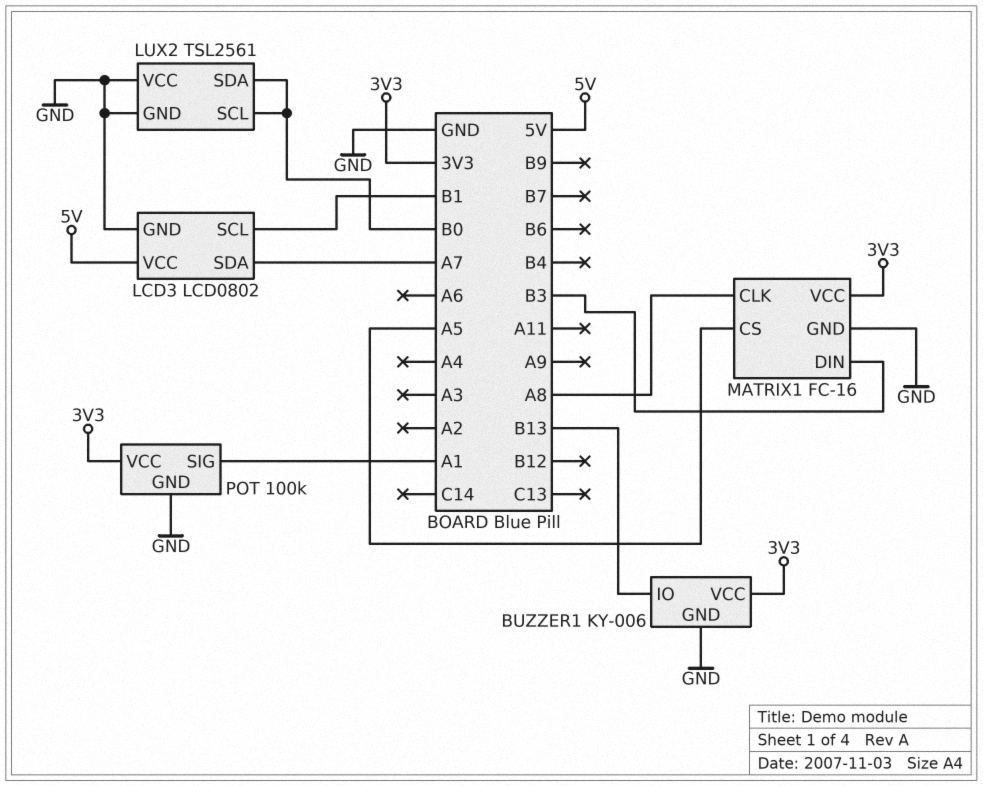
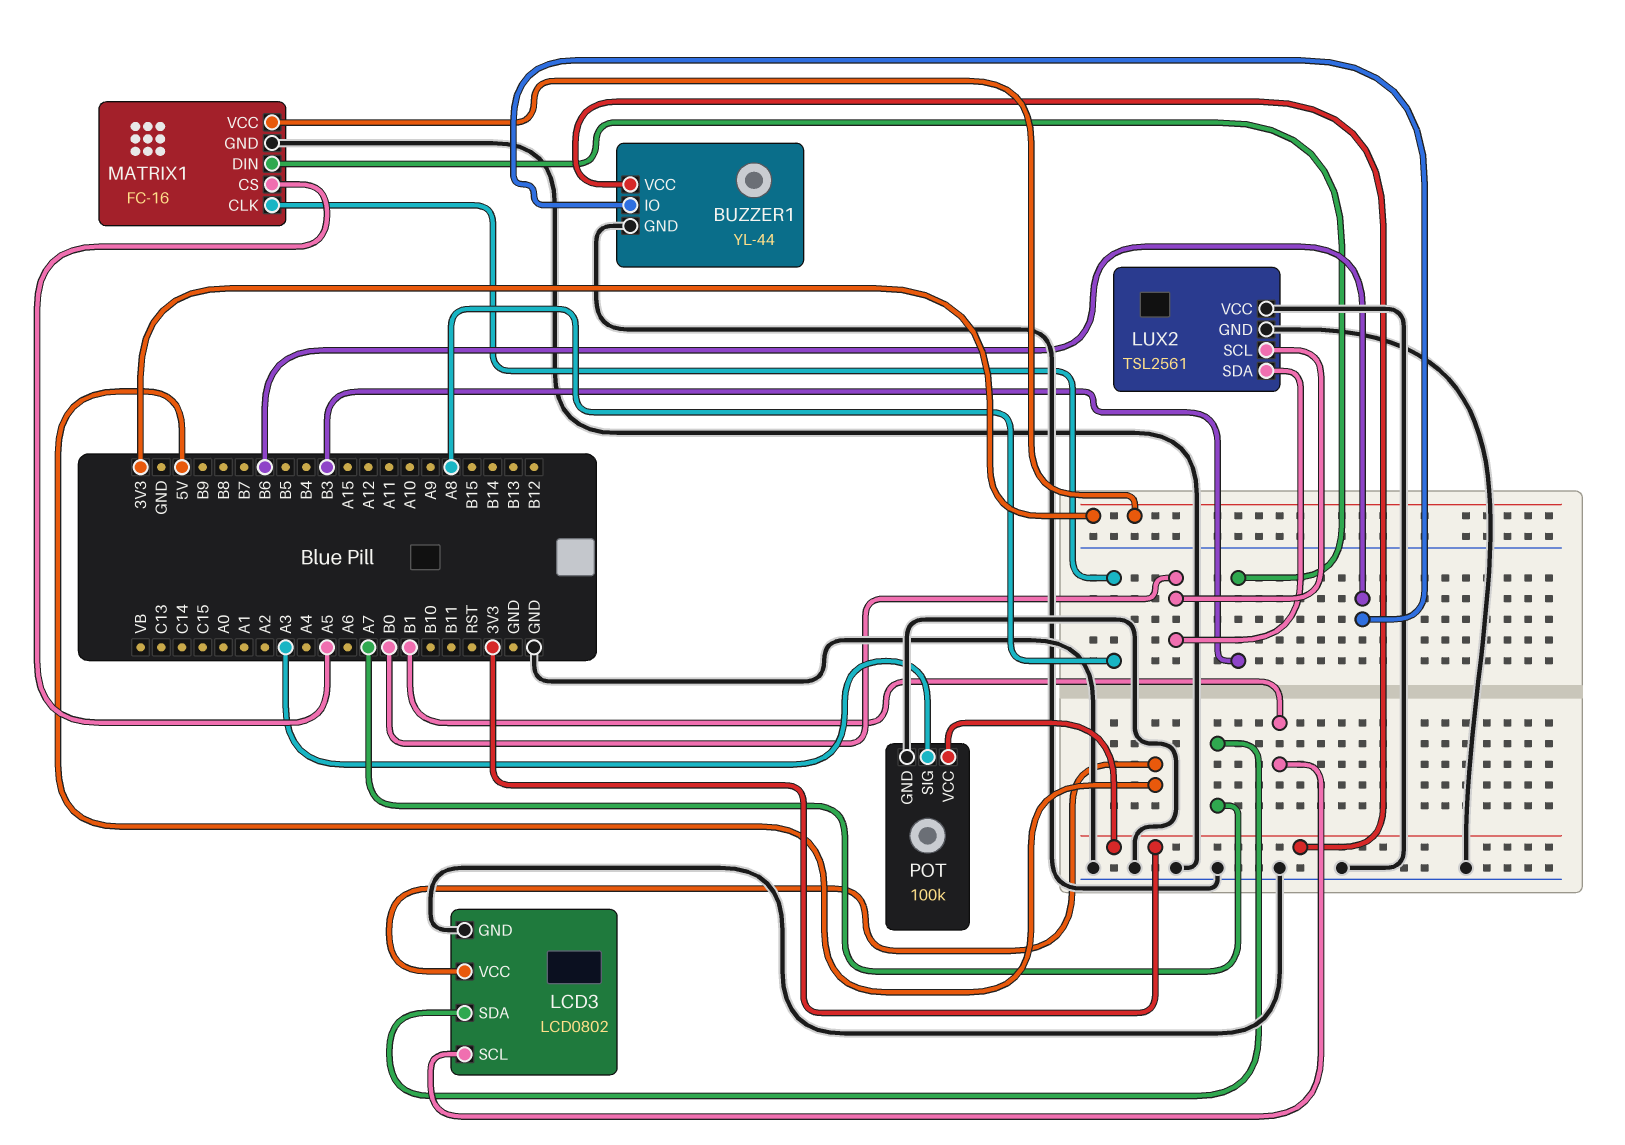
BUZZER1: KY-006 -> YL-44
BUZZER1 pin IO: B13 -> B6
POT pin SIG: A1 -> A3

